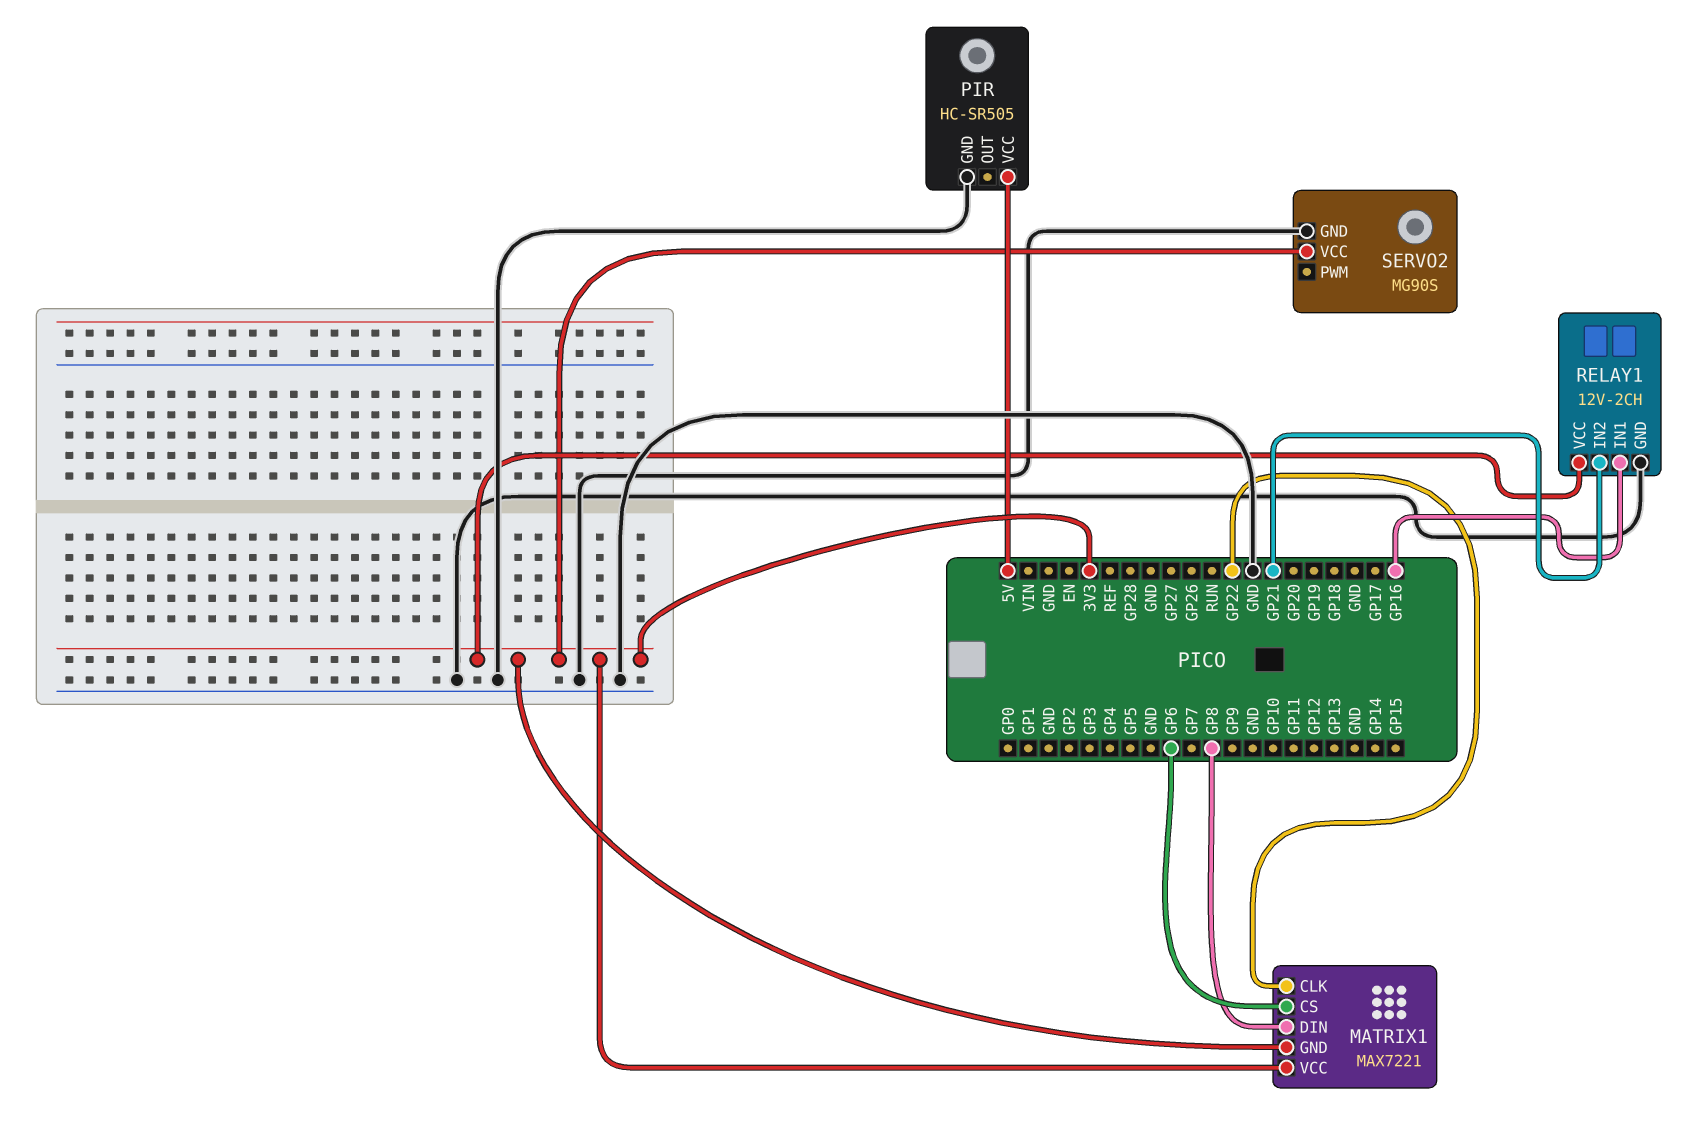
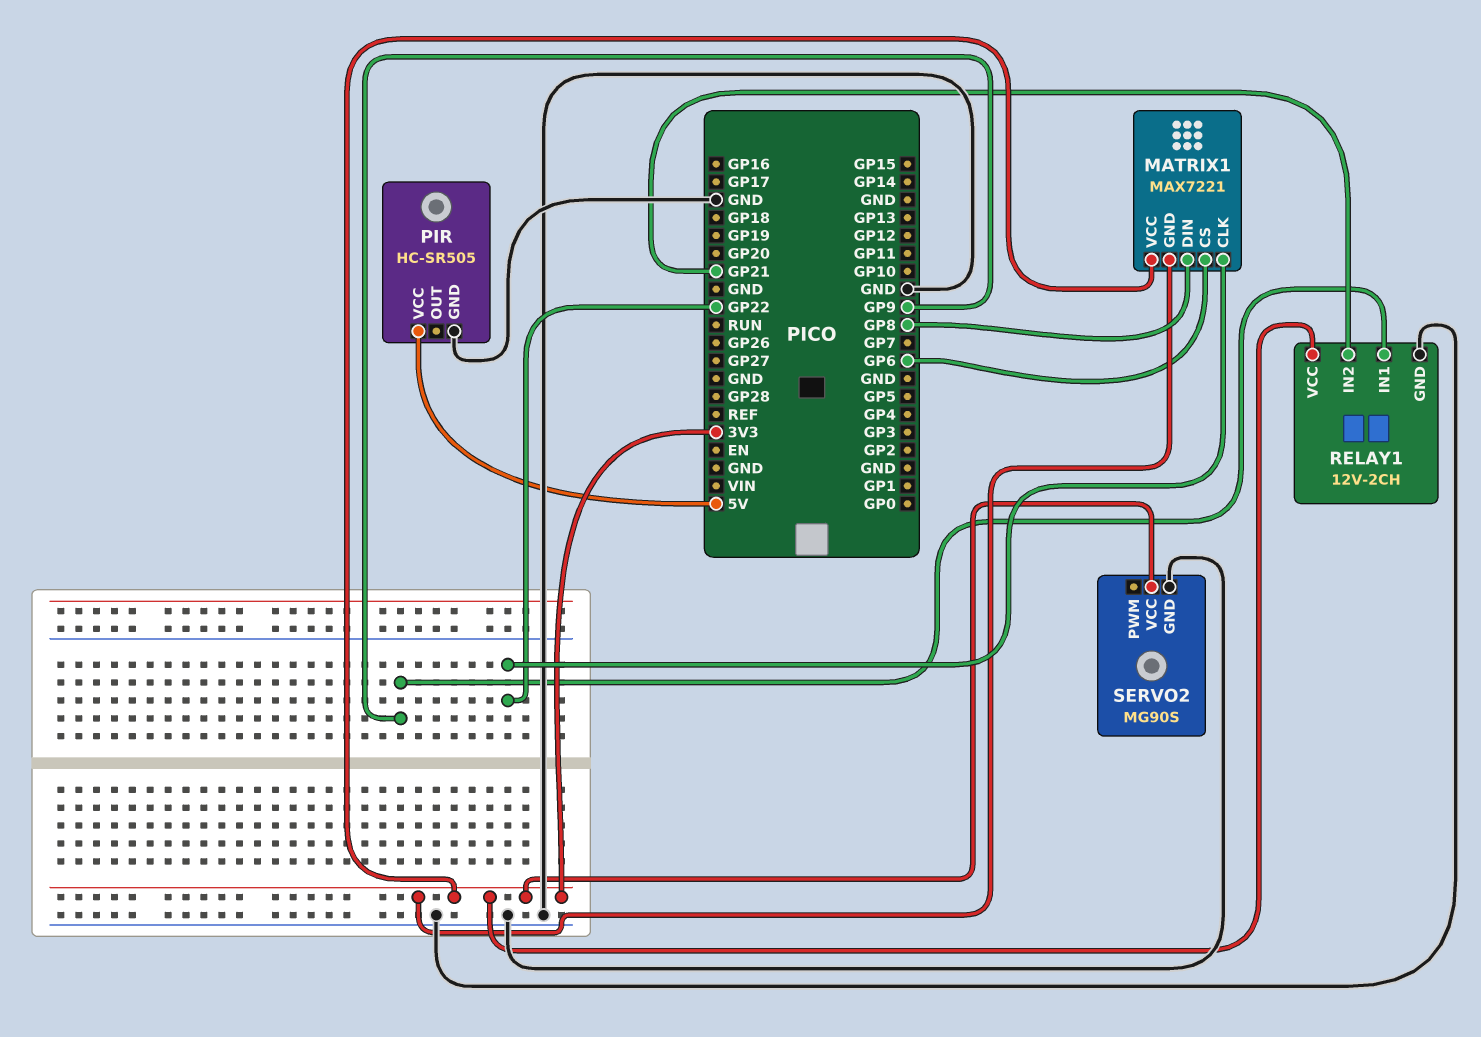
RELAY1 pin IN1: GP16 -> GP9

